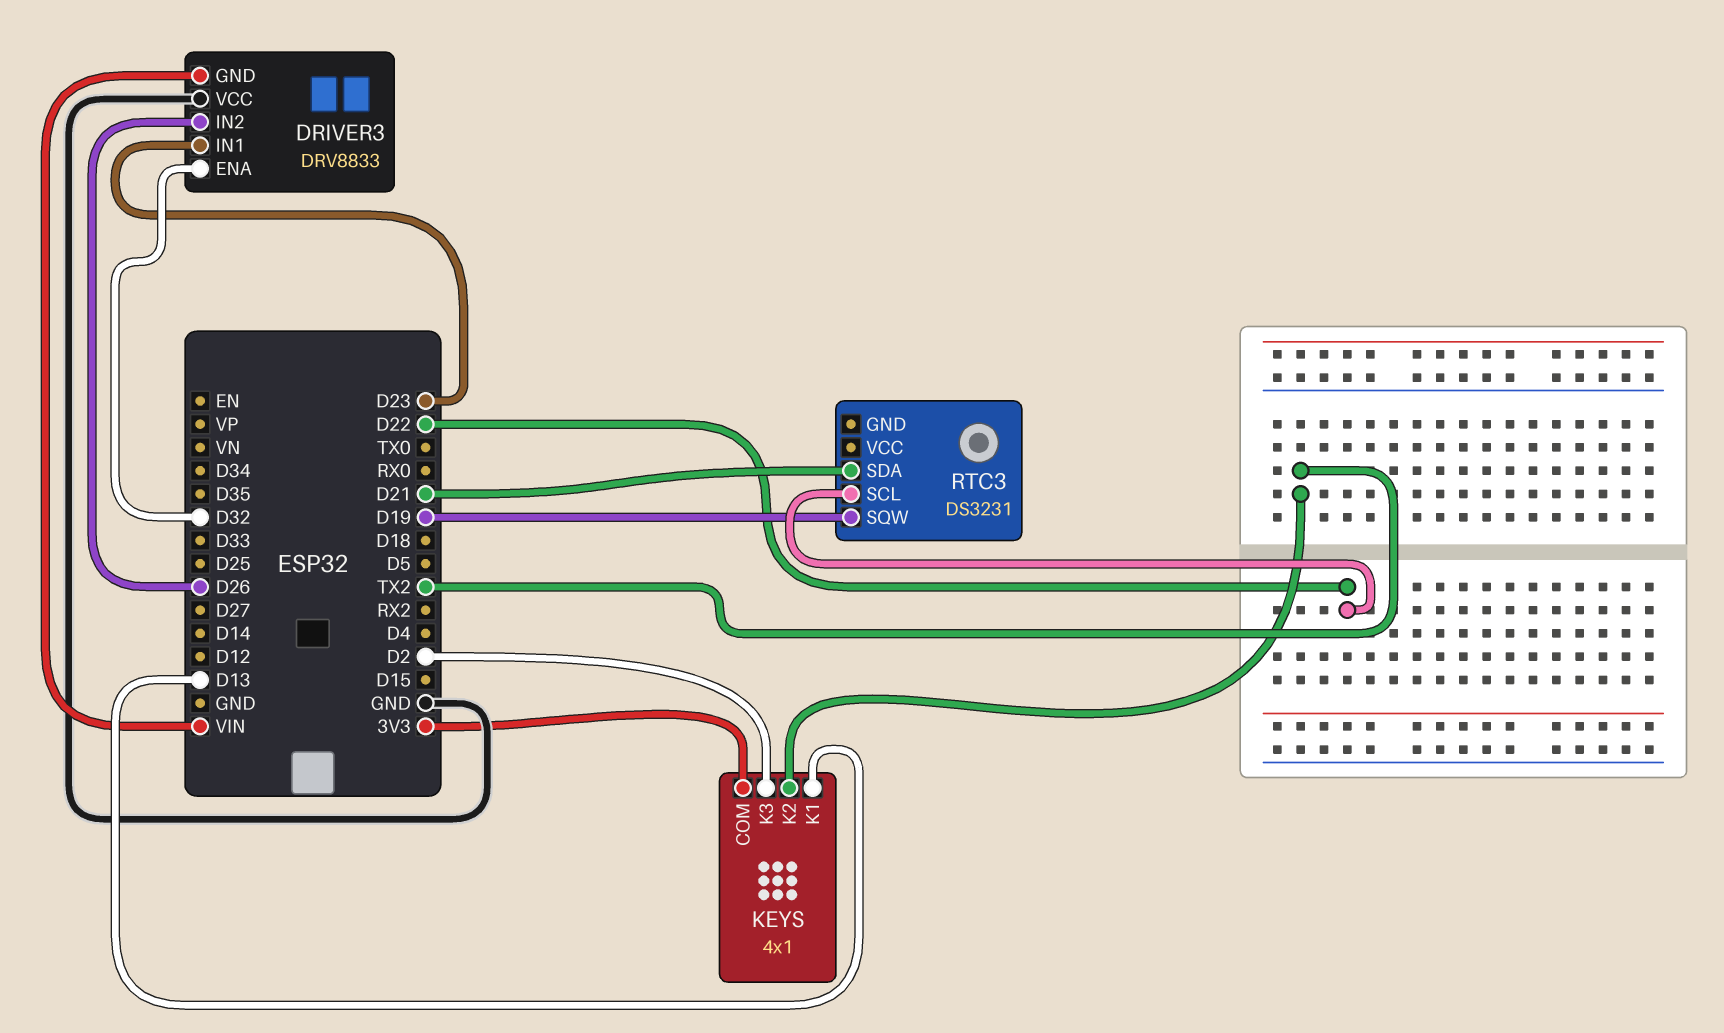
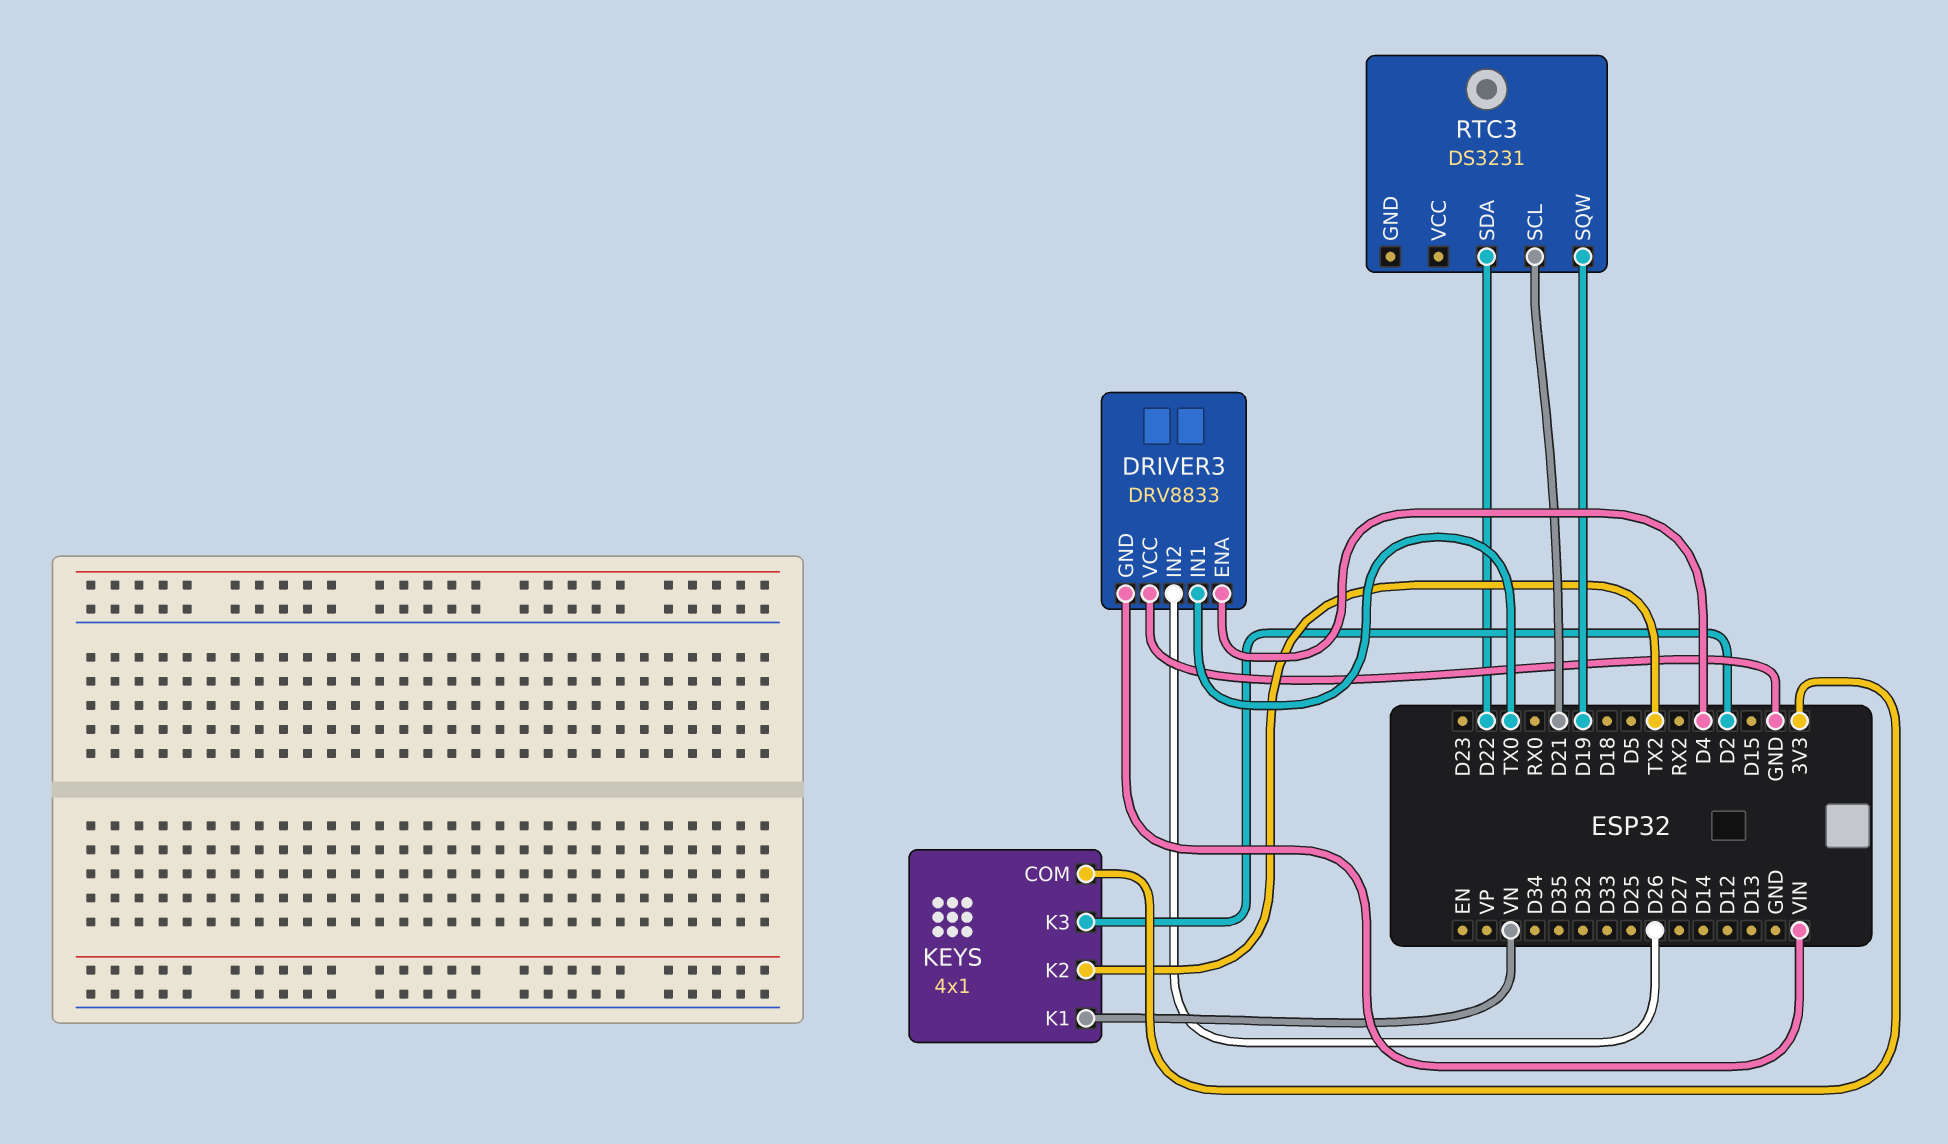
DRIVER3 pin ENA: D32 -> D4
DRIVER3 pin IN1: D23 -> TX0
KEYS pin K1: D13 -> VN
RTC3 pin SCL: D22 -> D21
RTC3 pin SDA: D21 -> D22

